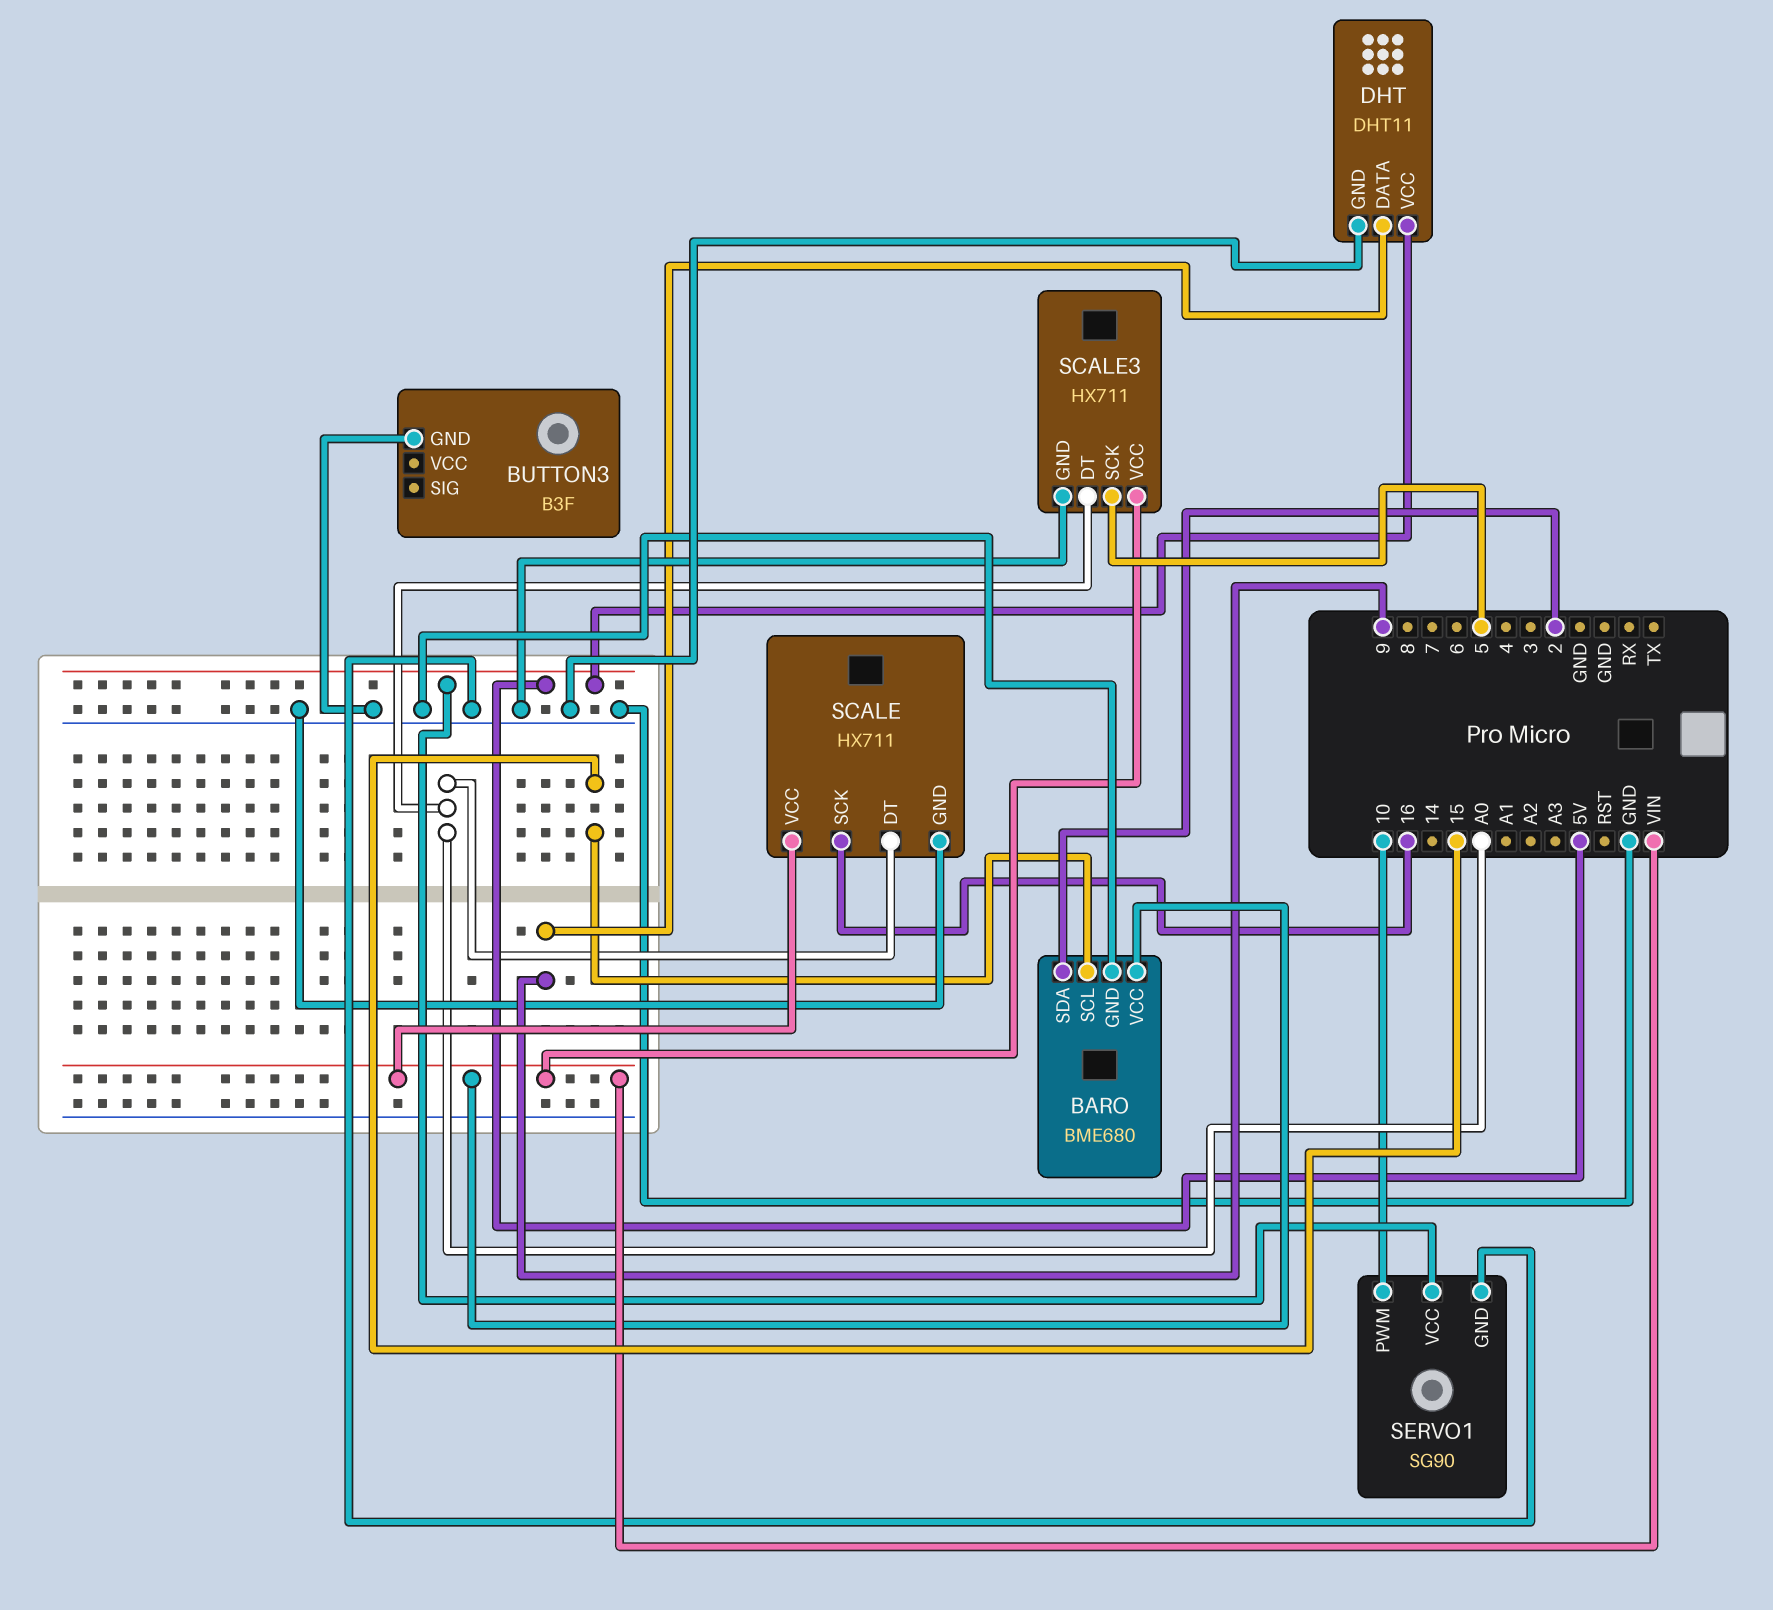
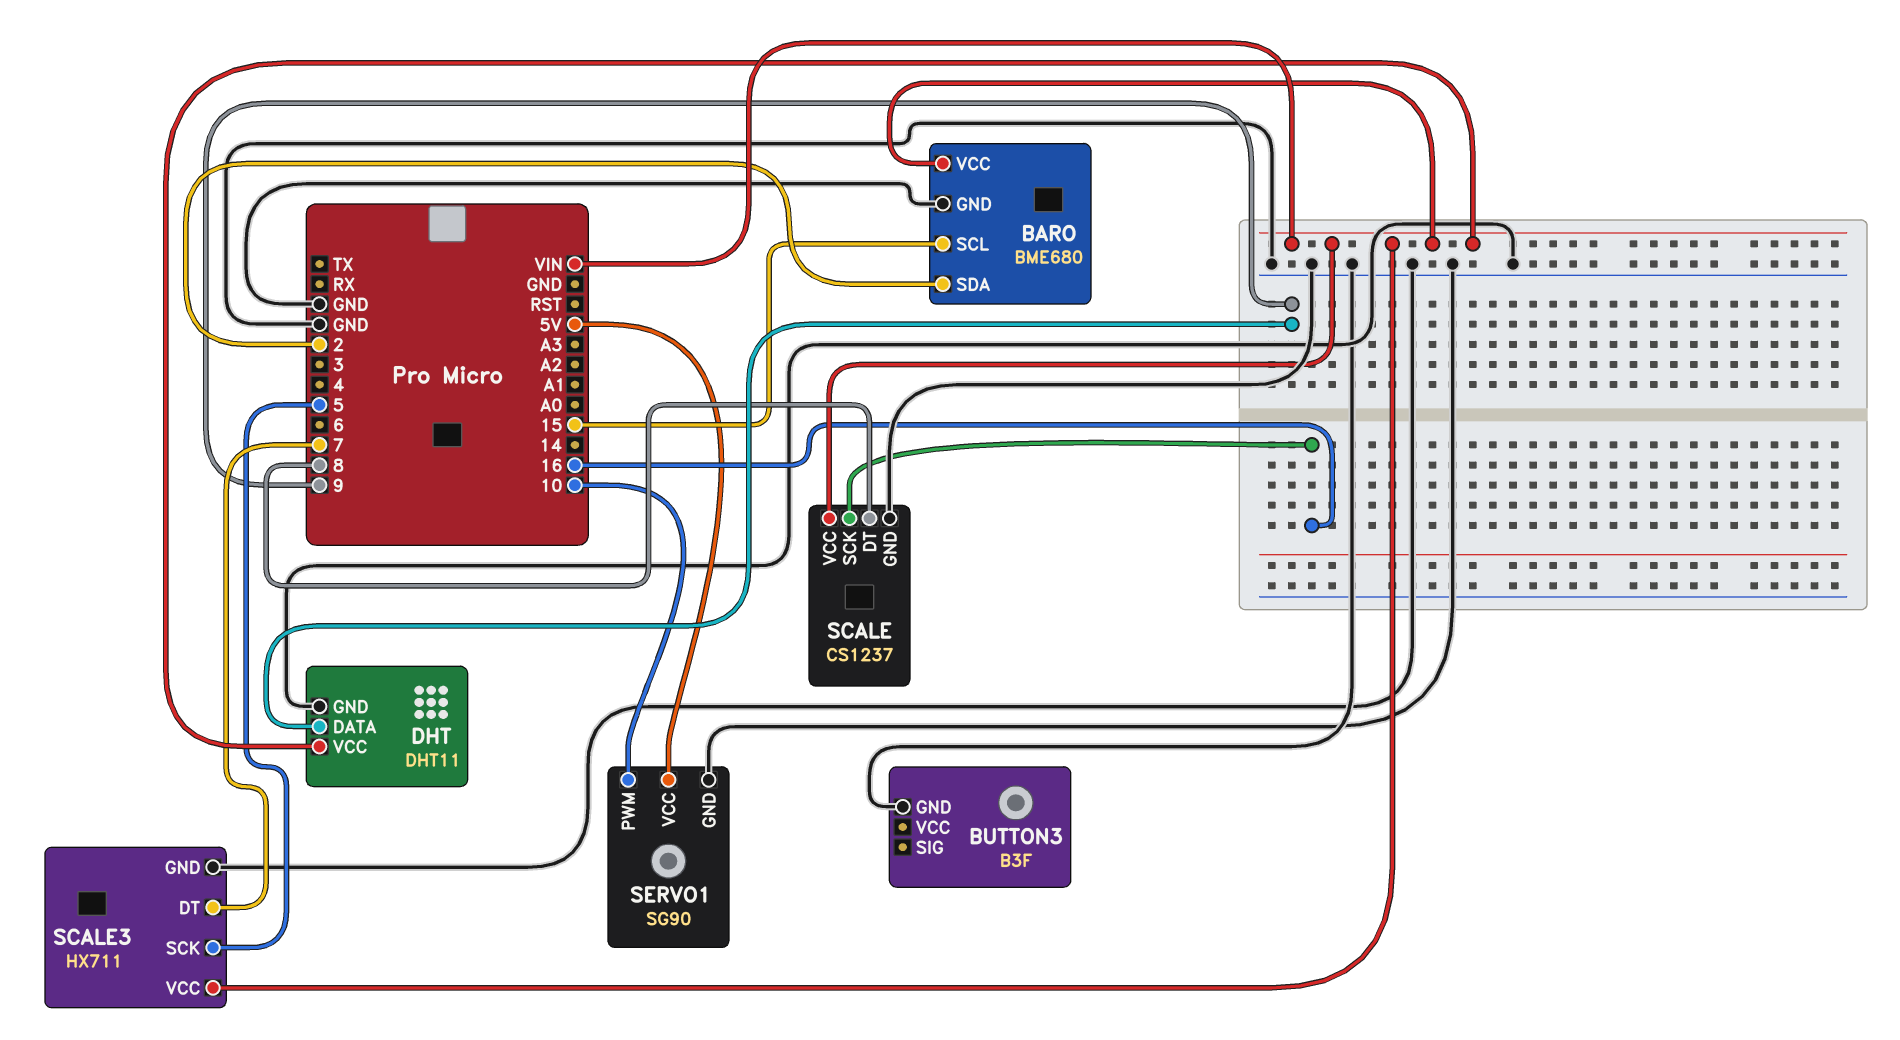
DHT pin VCC: 5V -> VIN
SCALE: HX711 -> CS1237
SCALE pin DT: A0 -> 8
SCALE3 pin DT: A0 -> 7

